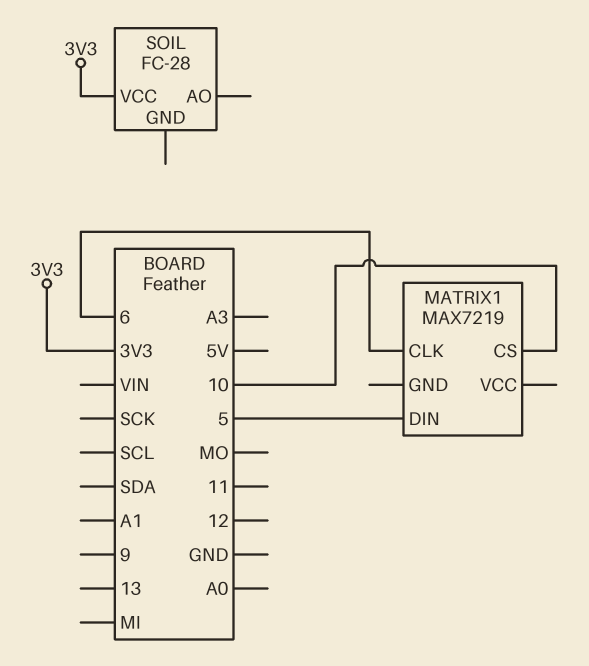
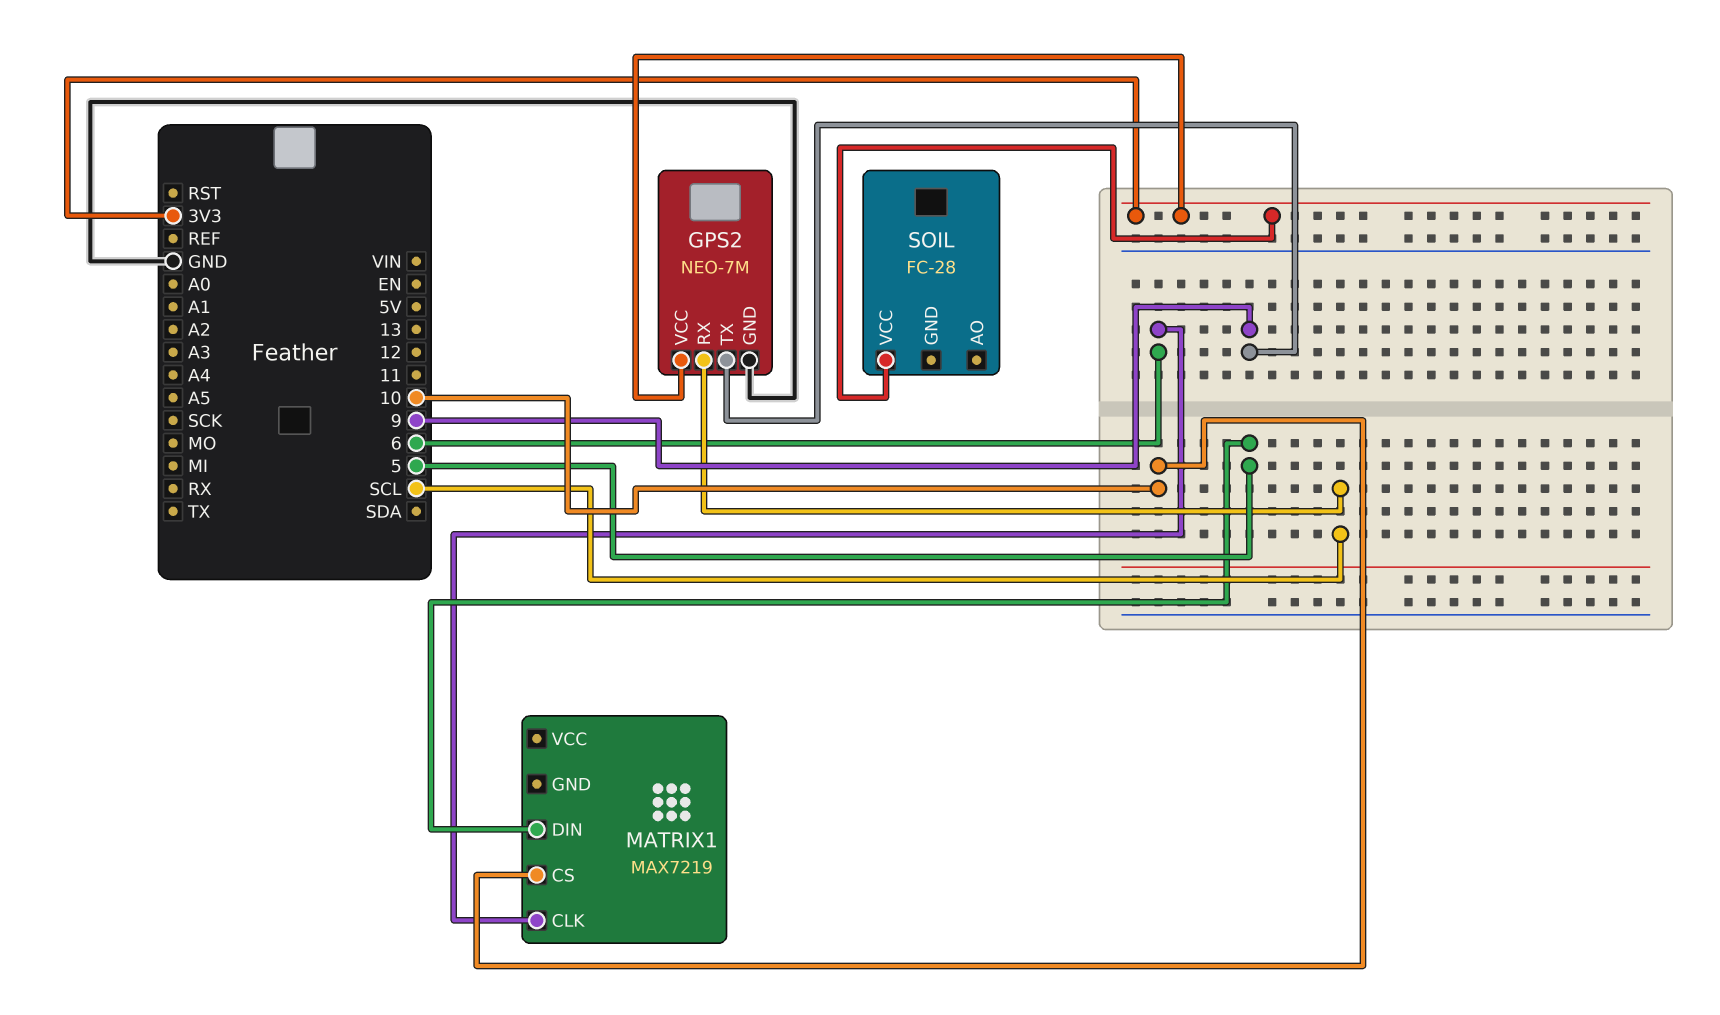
GPS2: none -> NEO-7M
GPS2 pin GND: none -> GND
GPS2 pin RX: none -> SCL
GPS2 pin TX: none -> 9
GPS2 pin VCC: none -> 3V3

